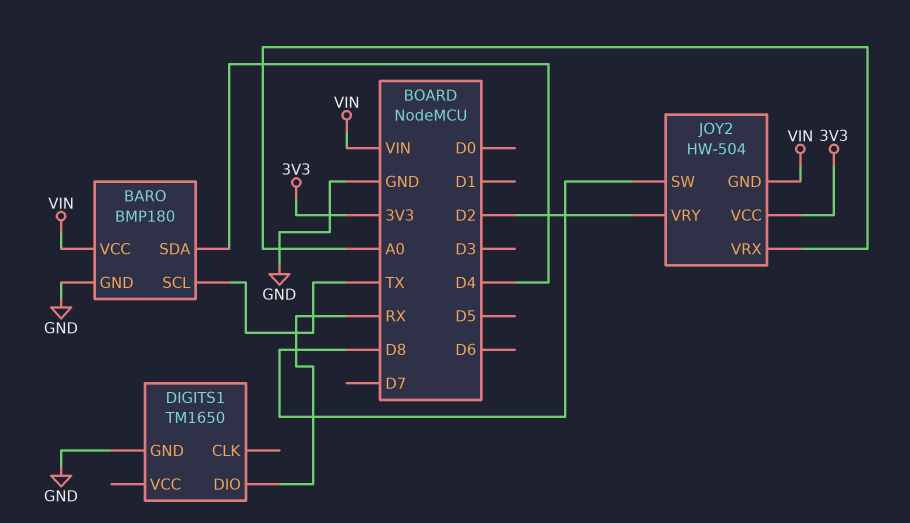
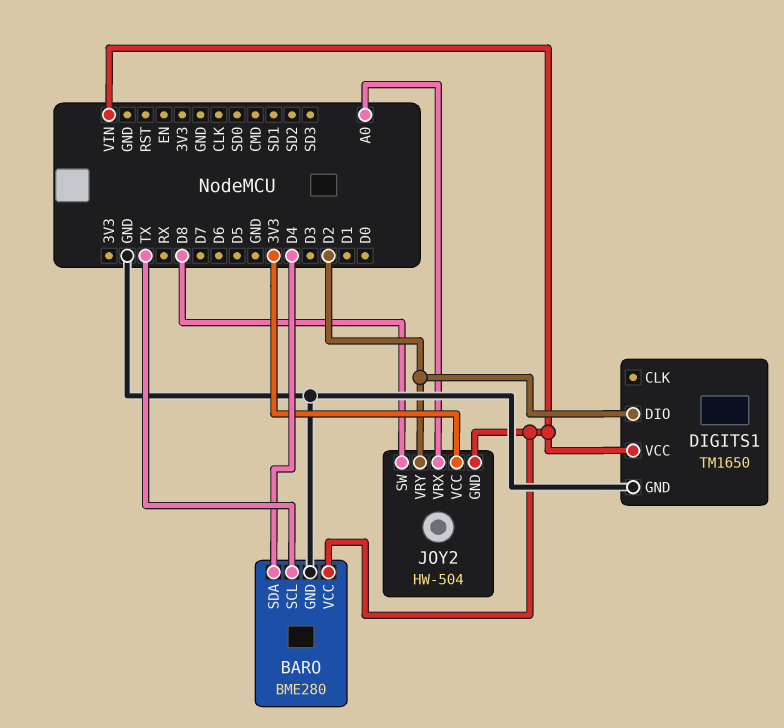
BARO: BMP180 -> BME280
DIGITS1 pin DIO: RX -> D2
DIGITS1 pin VCC: none -> VIN

